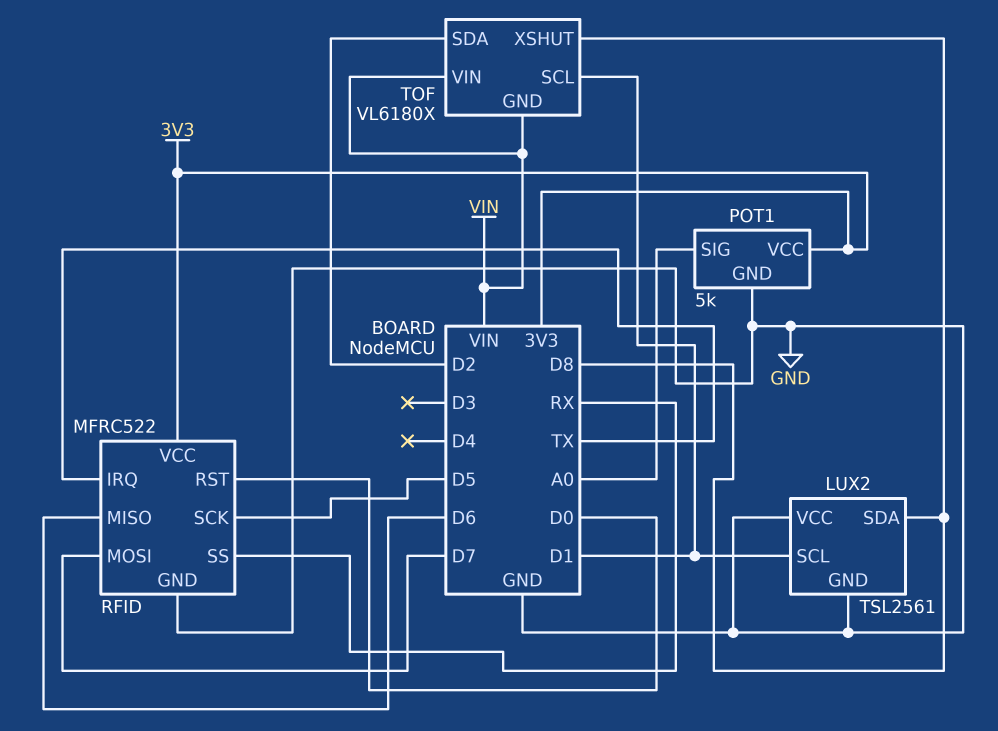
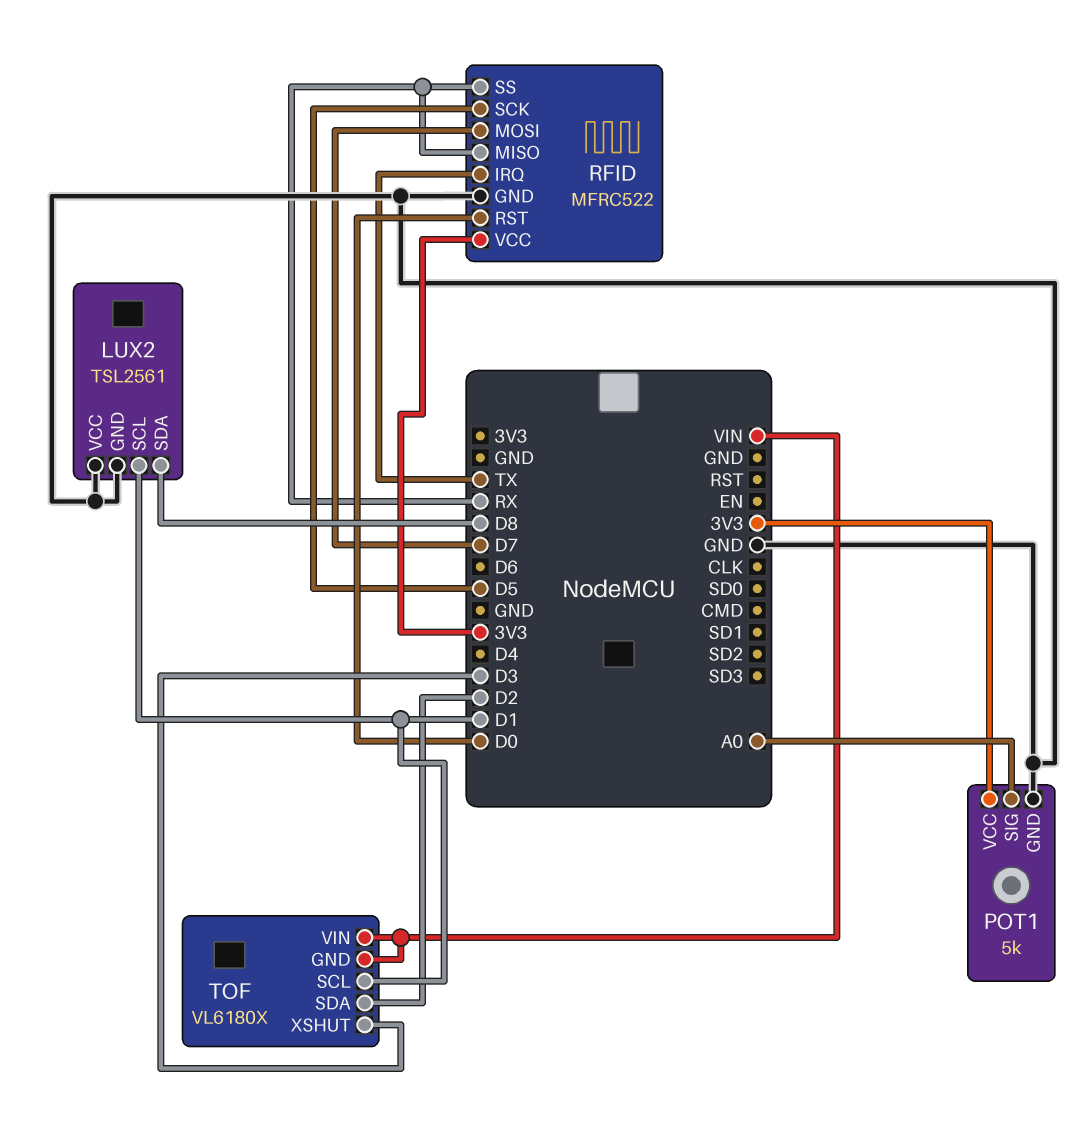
RFID pin MISO: D6 -> RX
TOF pin XSHUT: D8 -> D3

